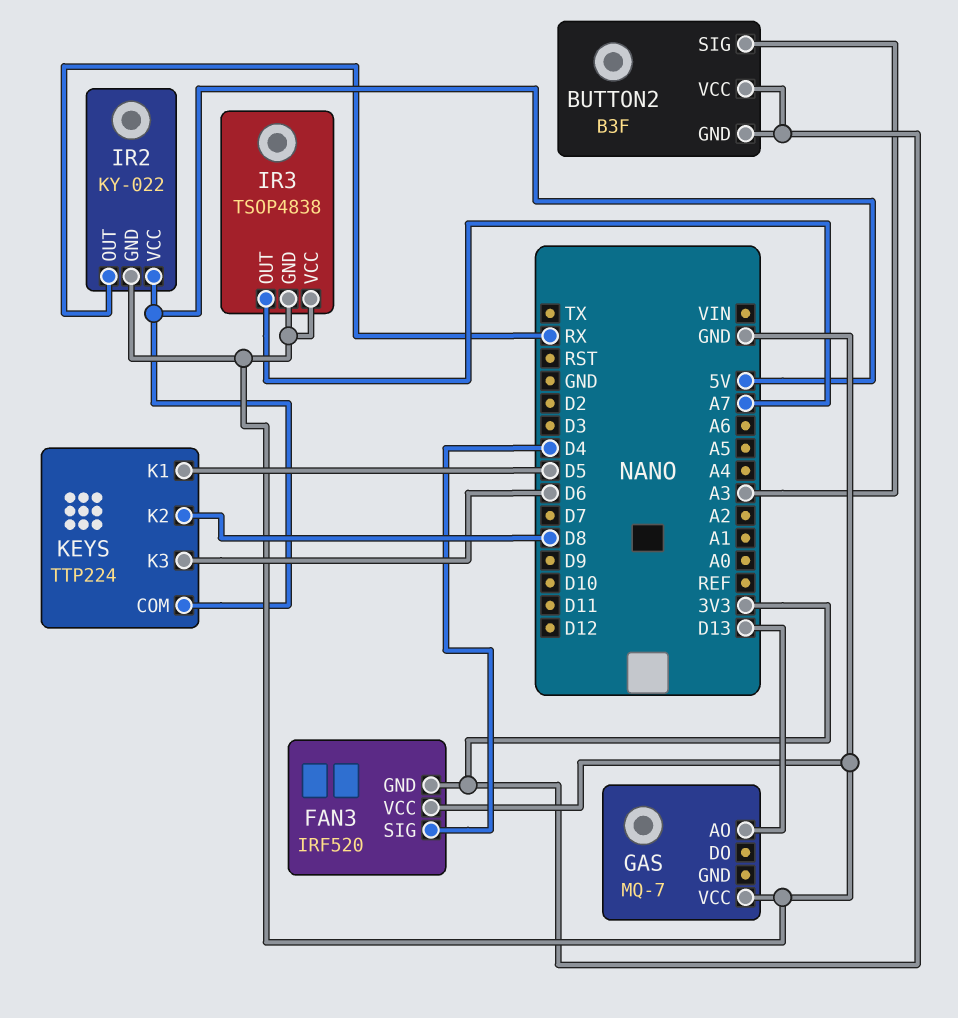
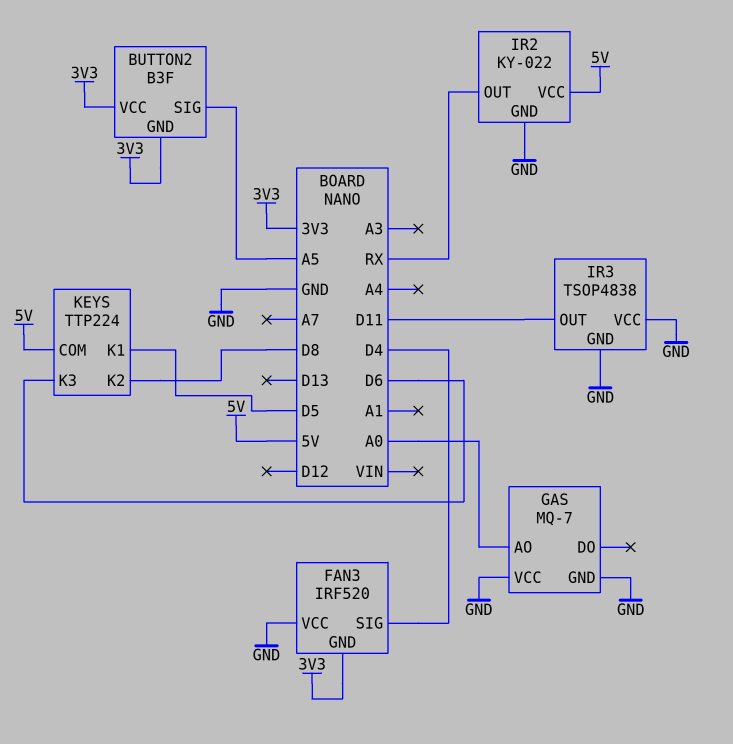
BUTTON2 pin SIG: A3 -> A5
GAS pin AO: D13 -> A0
GAS pin GND: none -> GND
IR3 pin OUT: A7 -> D11

